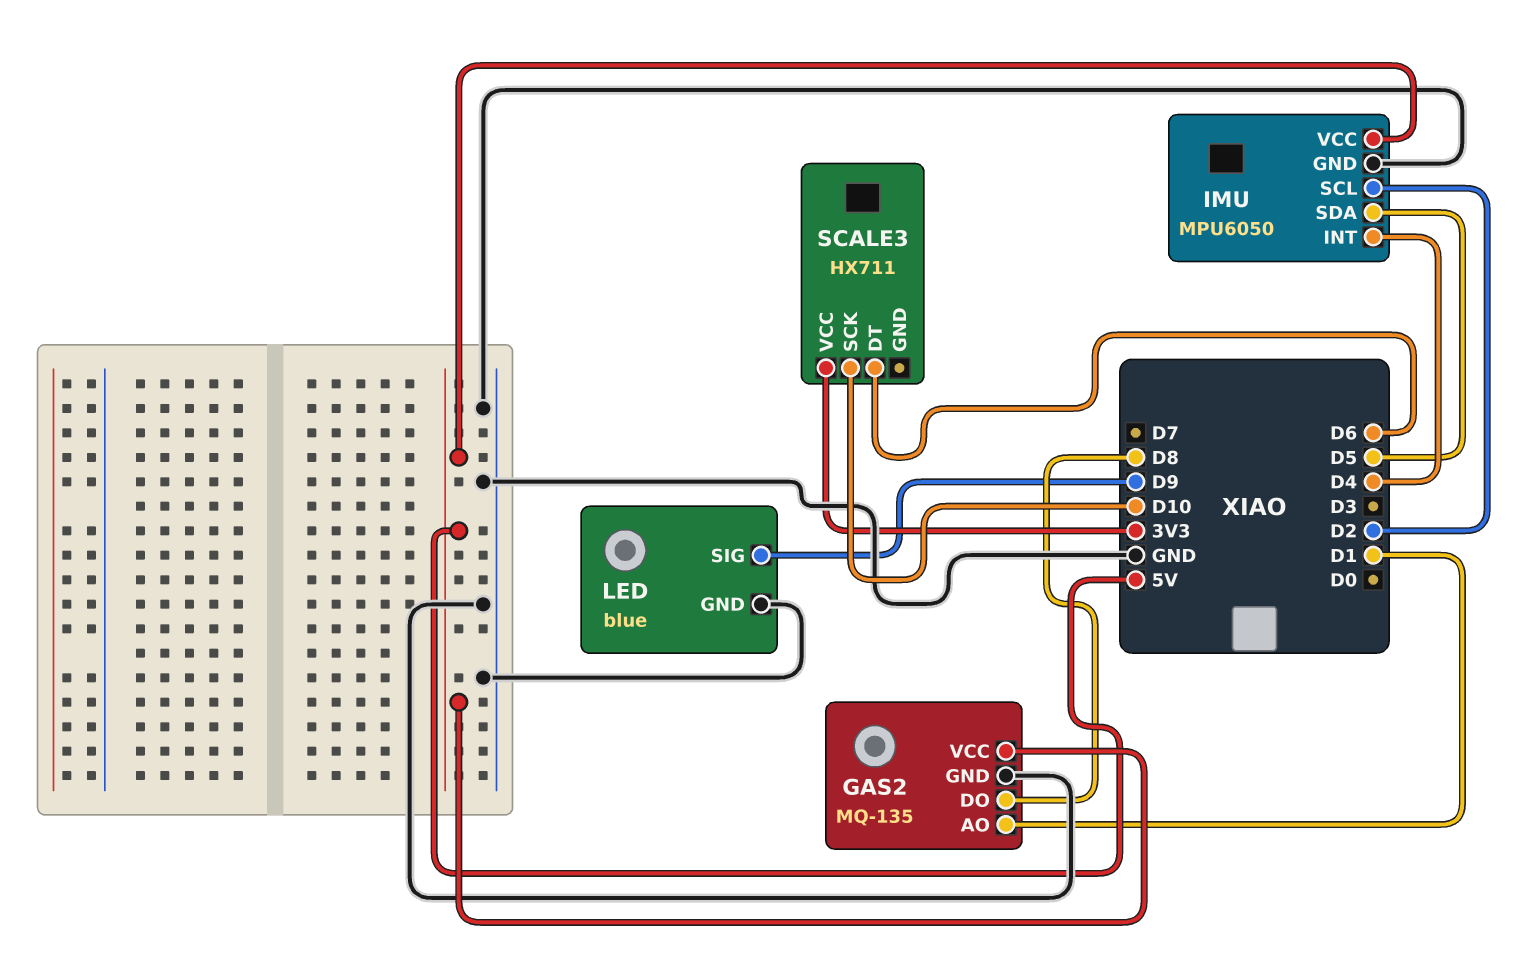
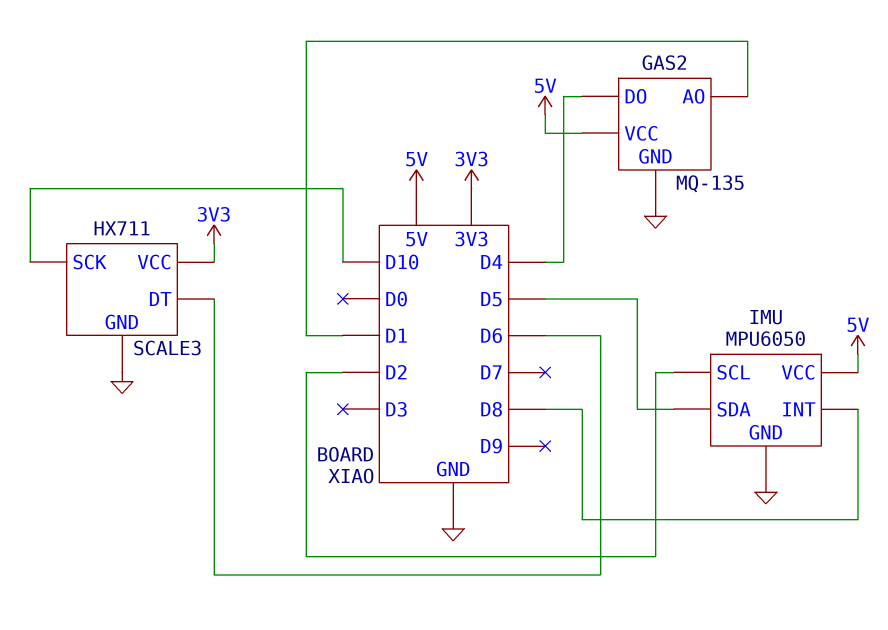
GAS2 pin DO: D8 -> D4
IMU pin INT: D4 -> D8
LED: blue -> none
LED pin GND: GND -> none
LED pin SIG: D9 -> none
SCALE3 pin GND: none -> GND

